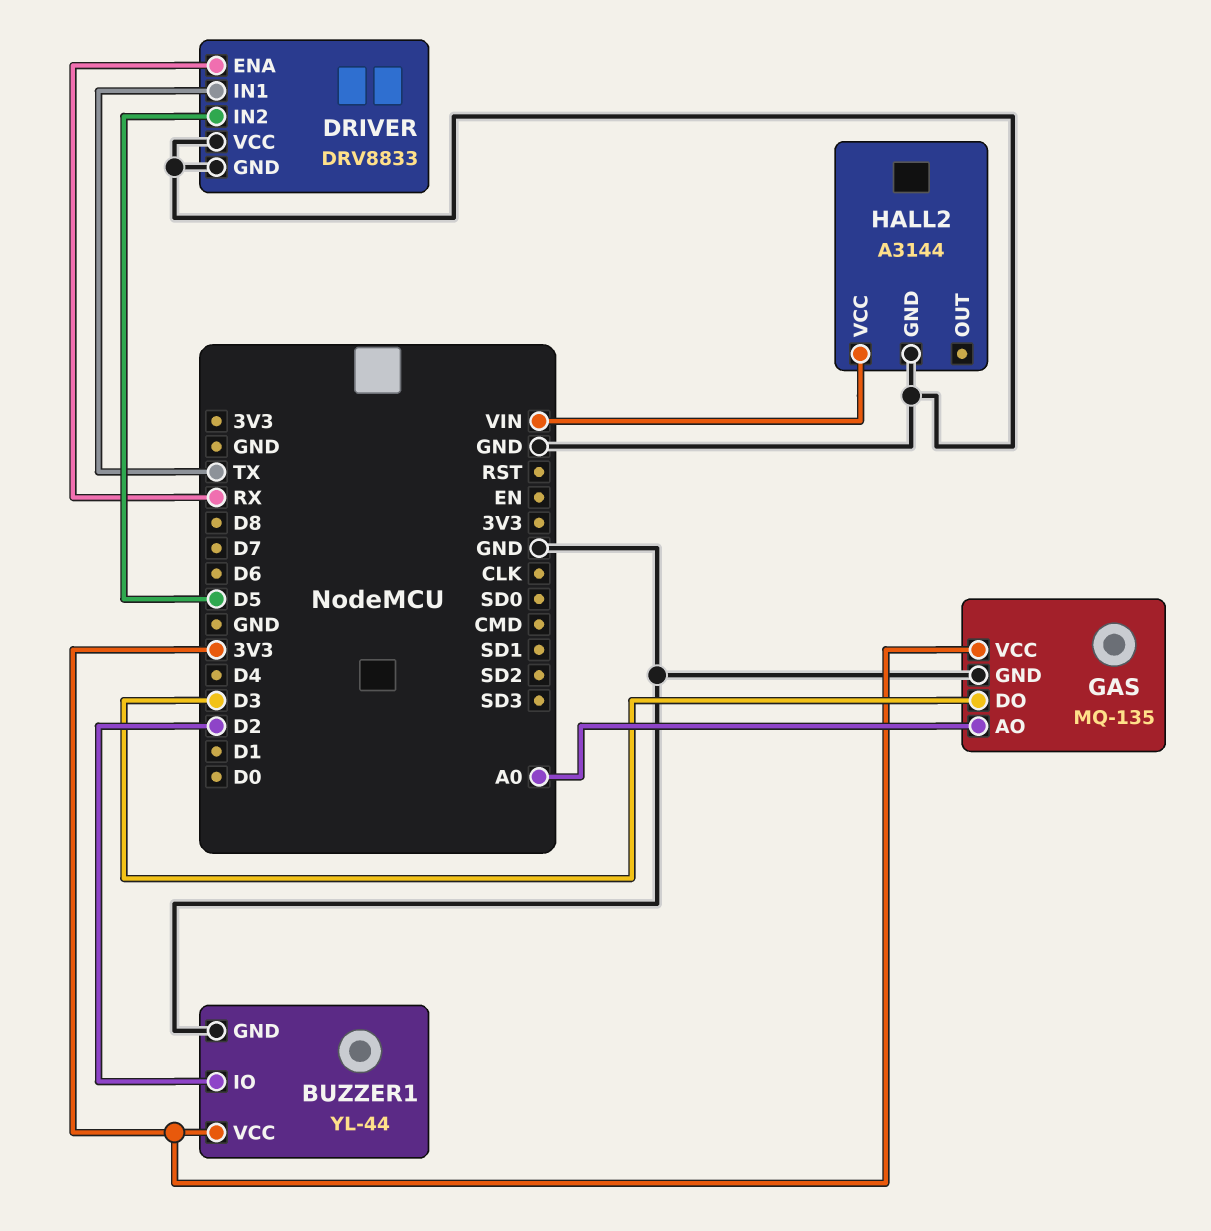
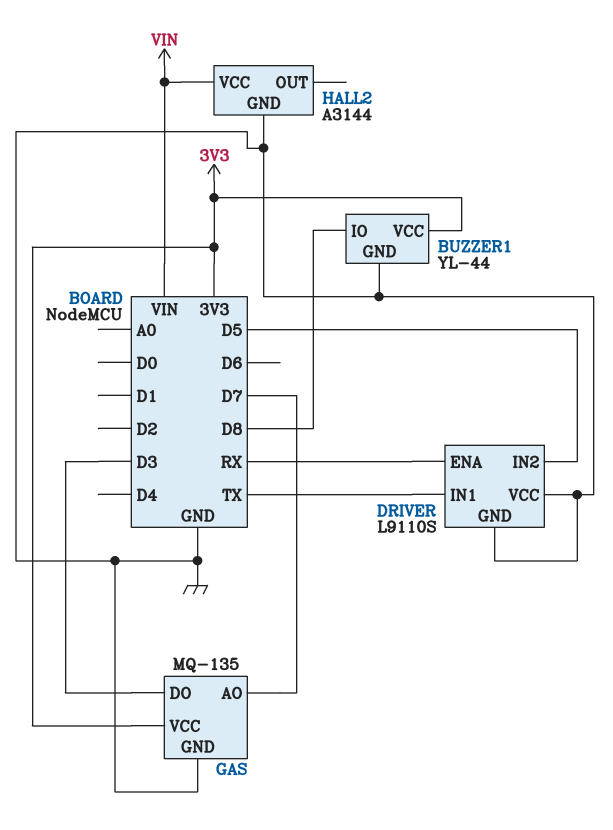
BUZZER1 pin IO: D2 -> D8
DRIVER: DRV8833 -> L9110S
GAS pin AO: A0 -> D7

